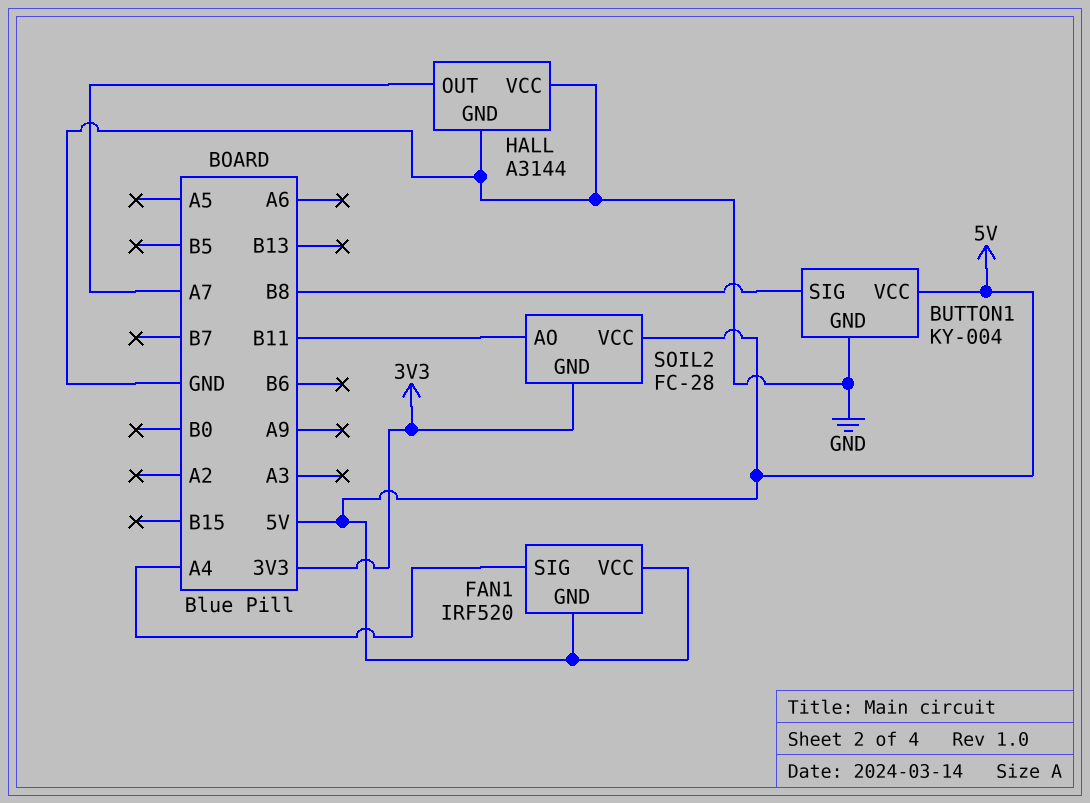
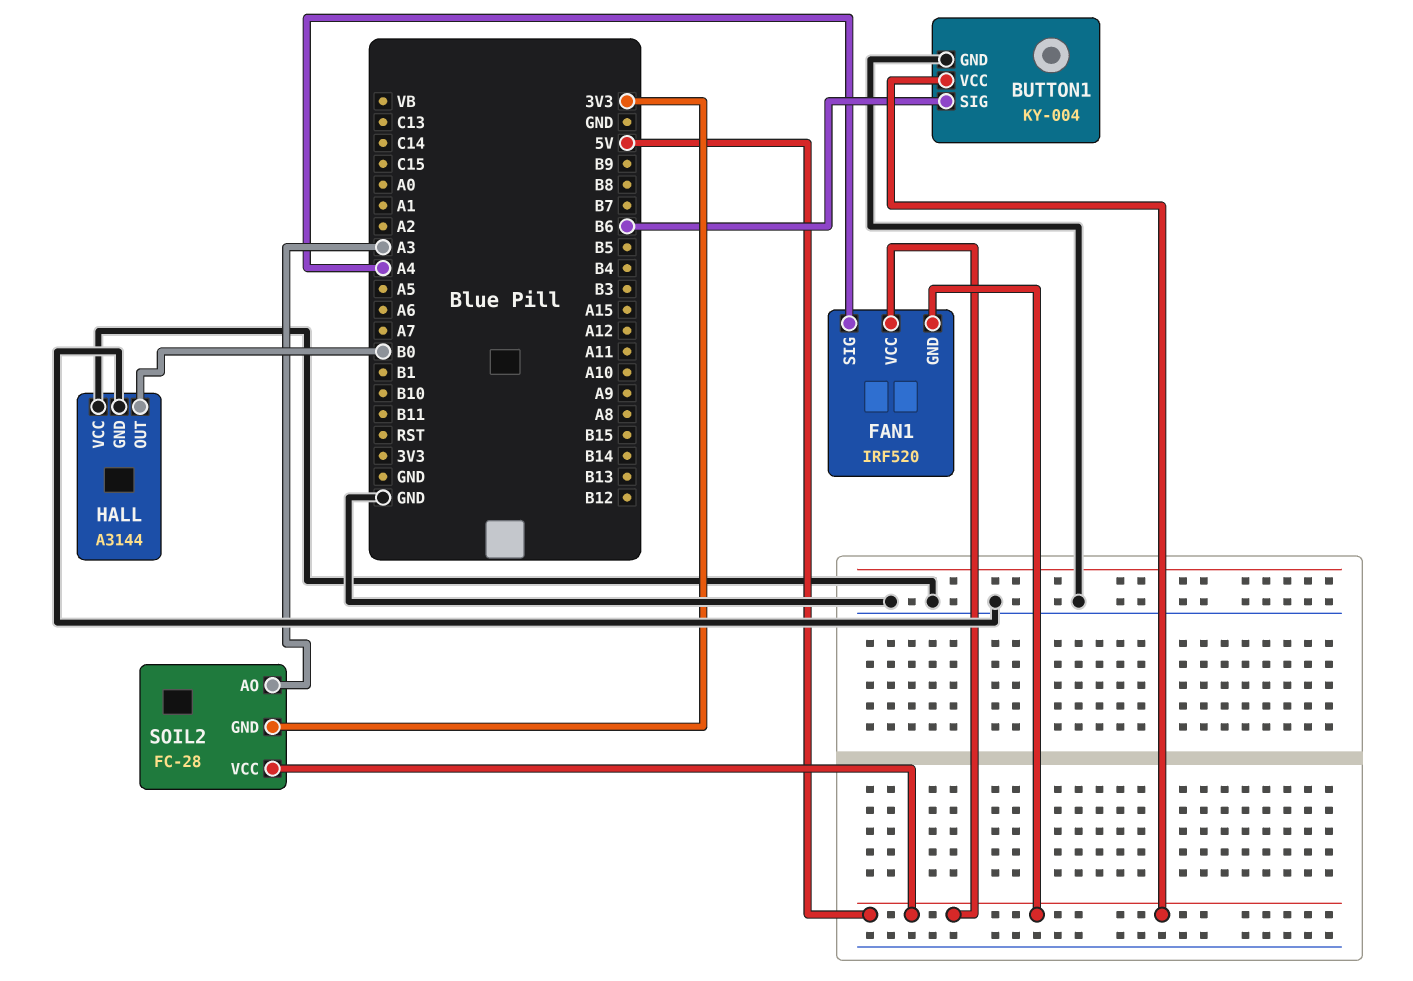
BUTTON1 pin SIG: B8 -> B6
HALL pin OUT: A7 -> B0
SOIL2 pin AO: B11 -> A3

